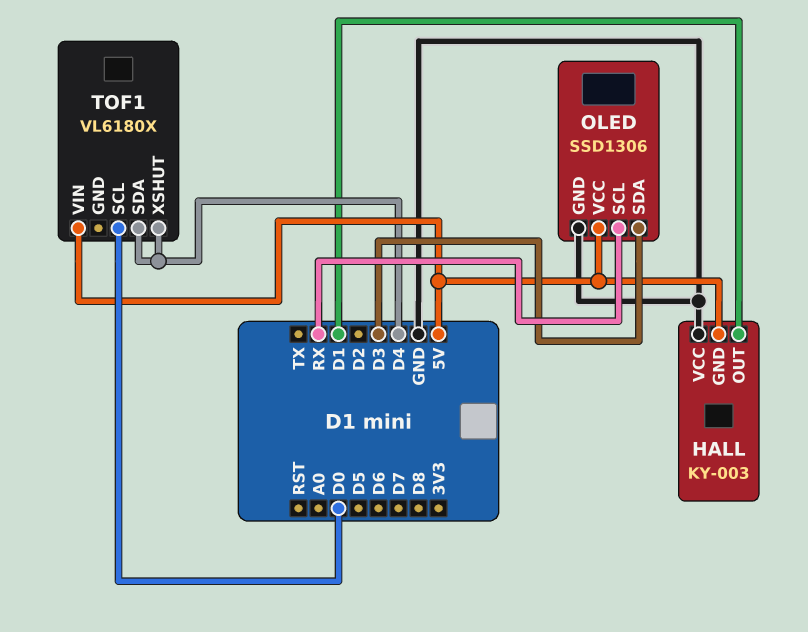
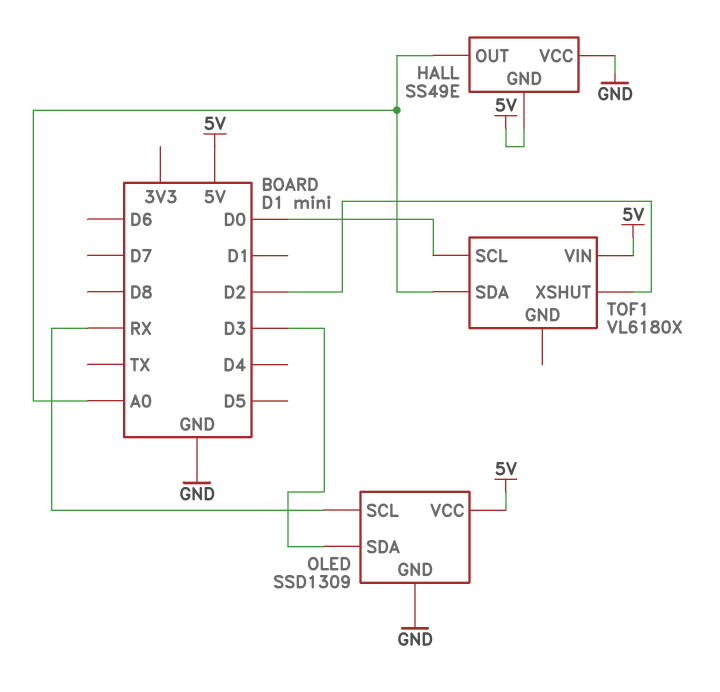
HALL: KY-003 -> SS49E
HALL pin OUT: D1 -> A0
OLED: SSD1306 -> SSD1309
TOF1 pin SDA: D4 -> A0
TOF1 pin XSHUT: D4 -> D2

